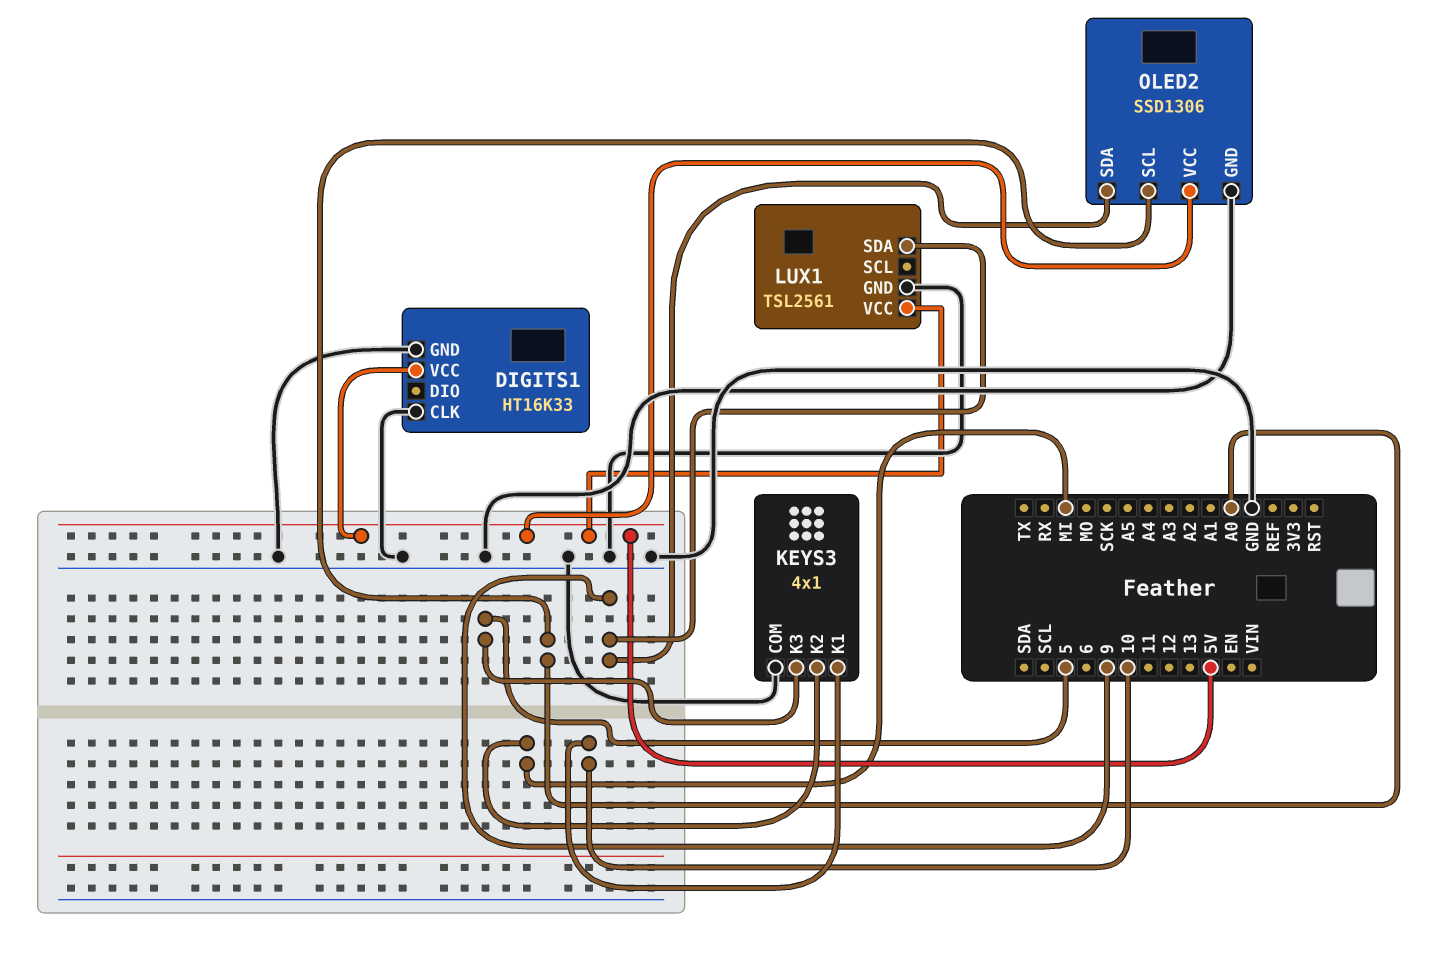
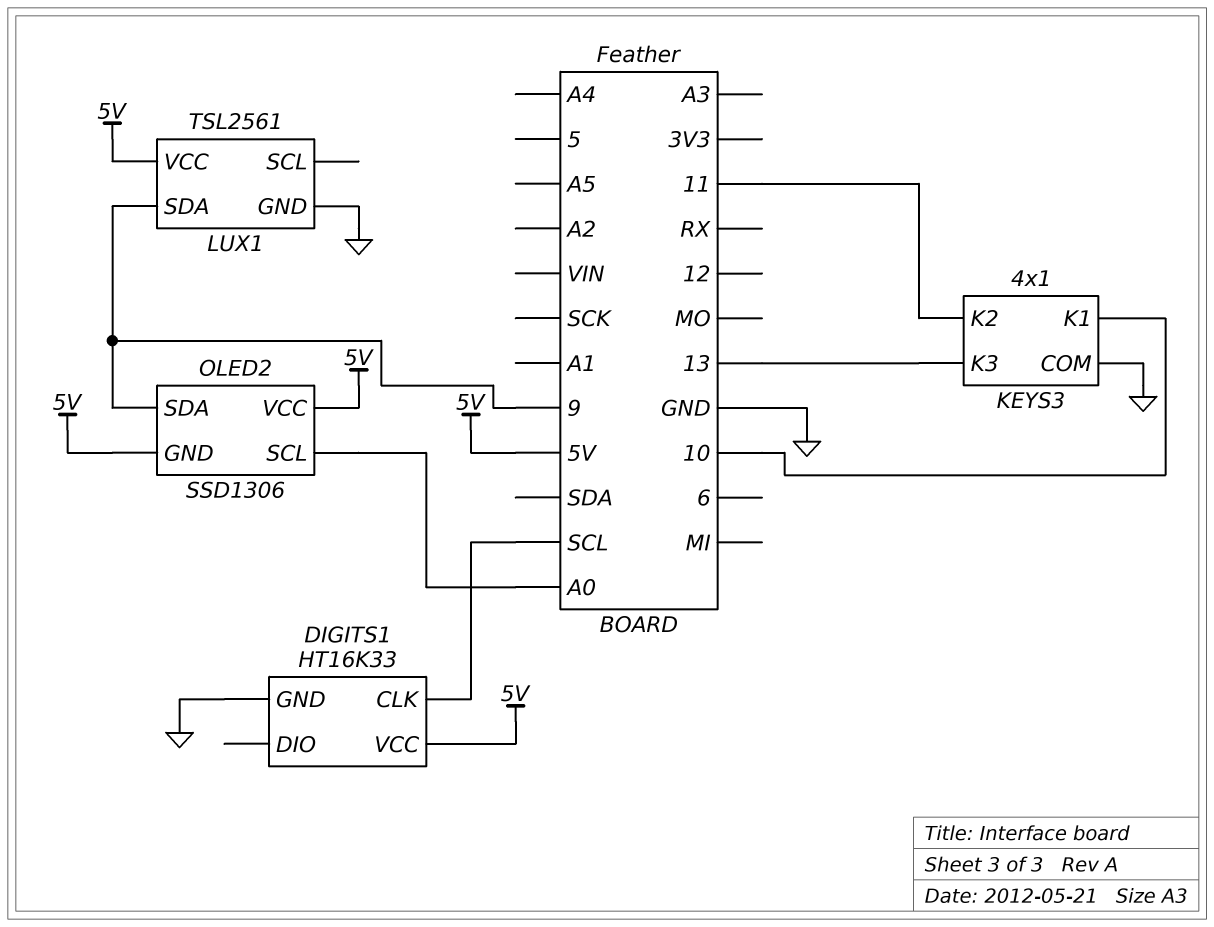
DIGITS1 pin CLK: GND -> SCL
KEYS3 pin K2: MI -> 11
KEYS3 pin K3: 5 -> 13
OLED2 pin GND: GND -> 5V

